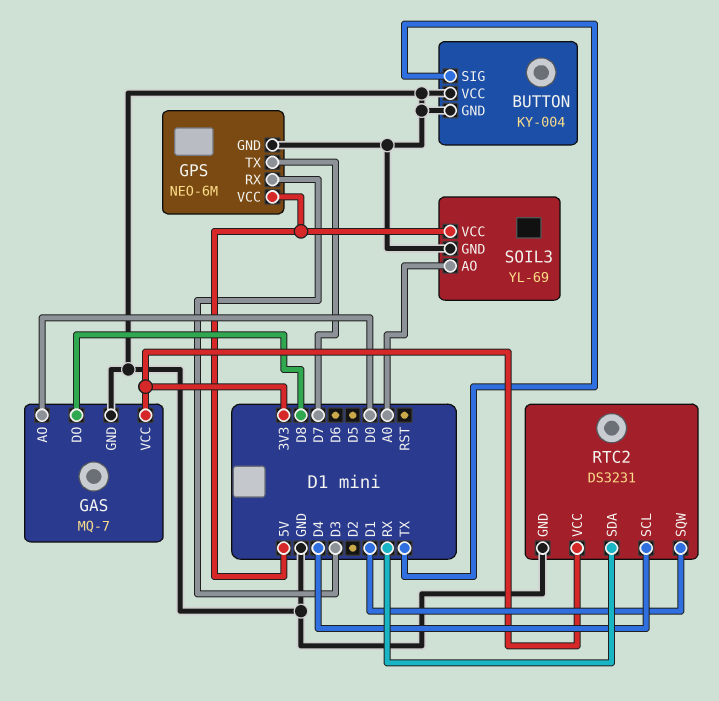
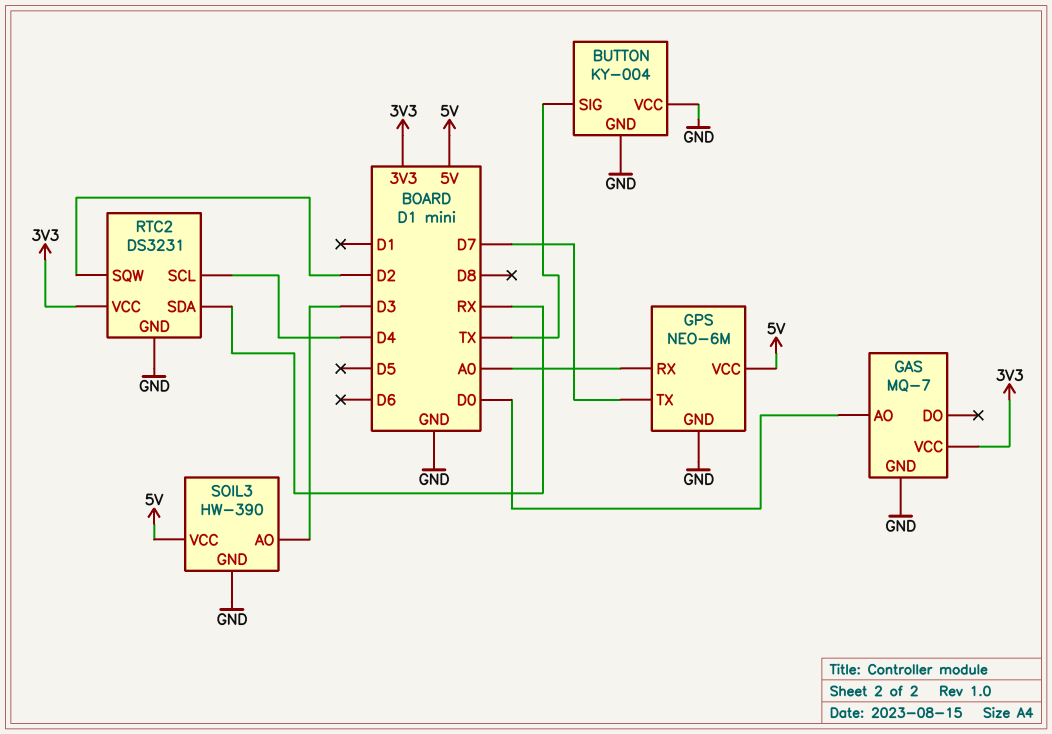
GAS pin DO: D8 -> none
GPS pin RX: D3 -> A0
RTC2 pin SQW: D1 -> D2
SOIL3: YL-69 -> HW-390
SOIL3 pin AO: A0 -> D3

